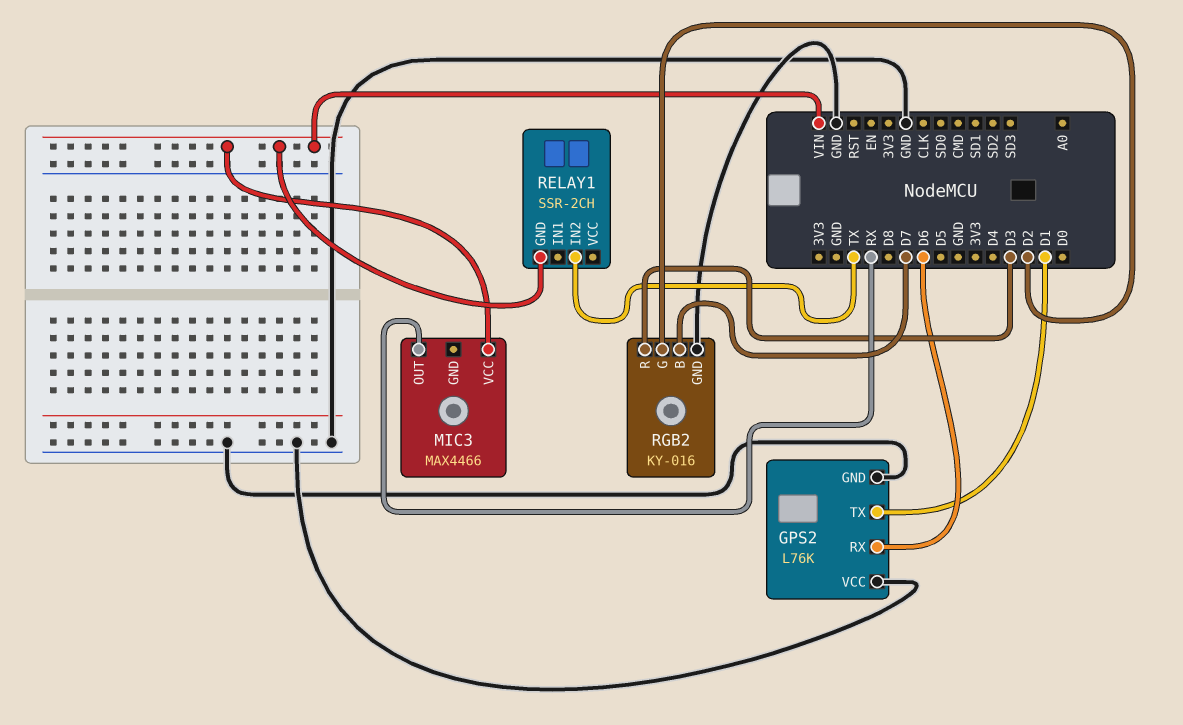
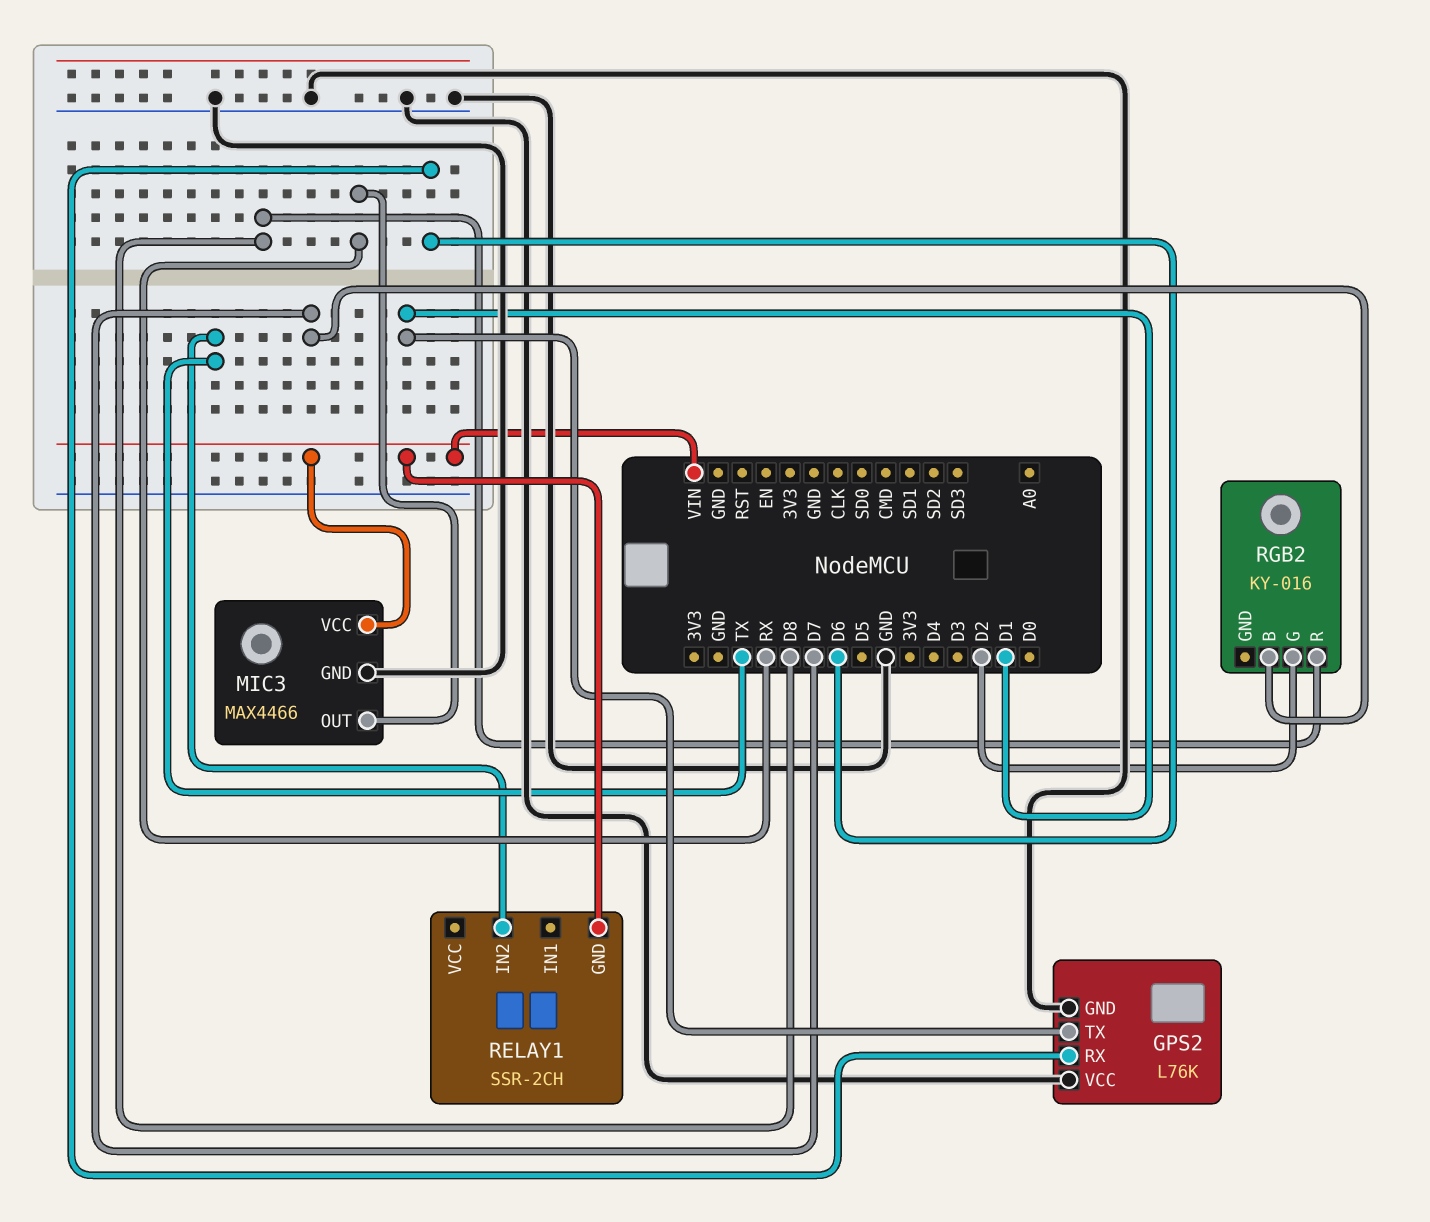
MIC3 pin GND: none -> GND
RGB2 pin GND: GND -> none
RGB2 pin R: D3 -> D8

